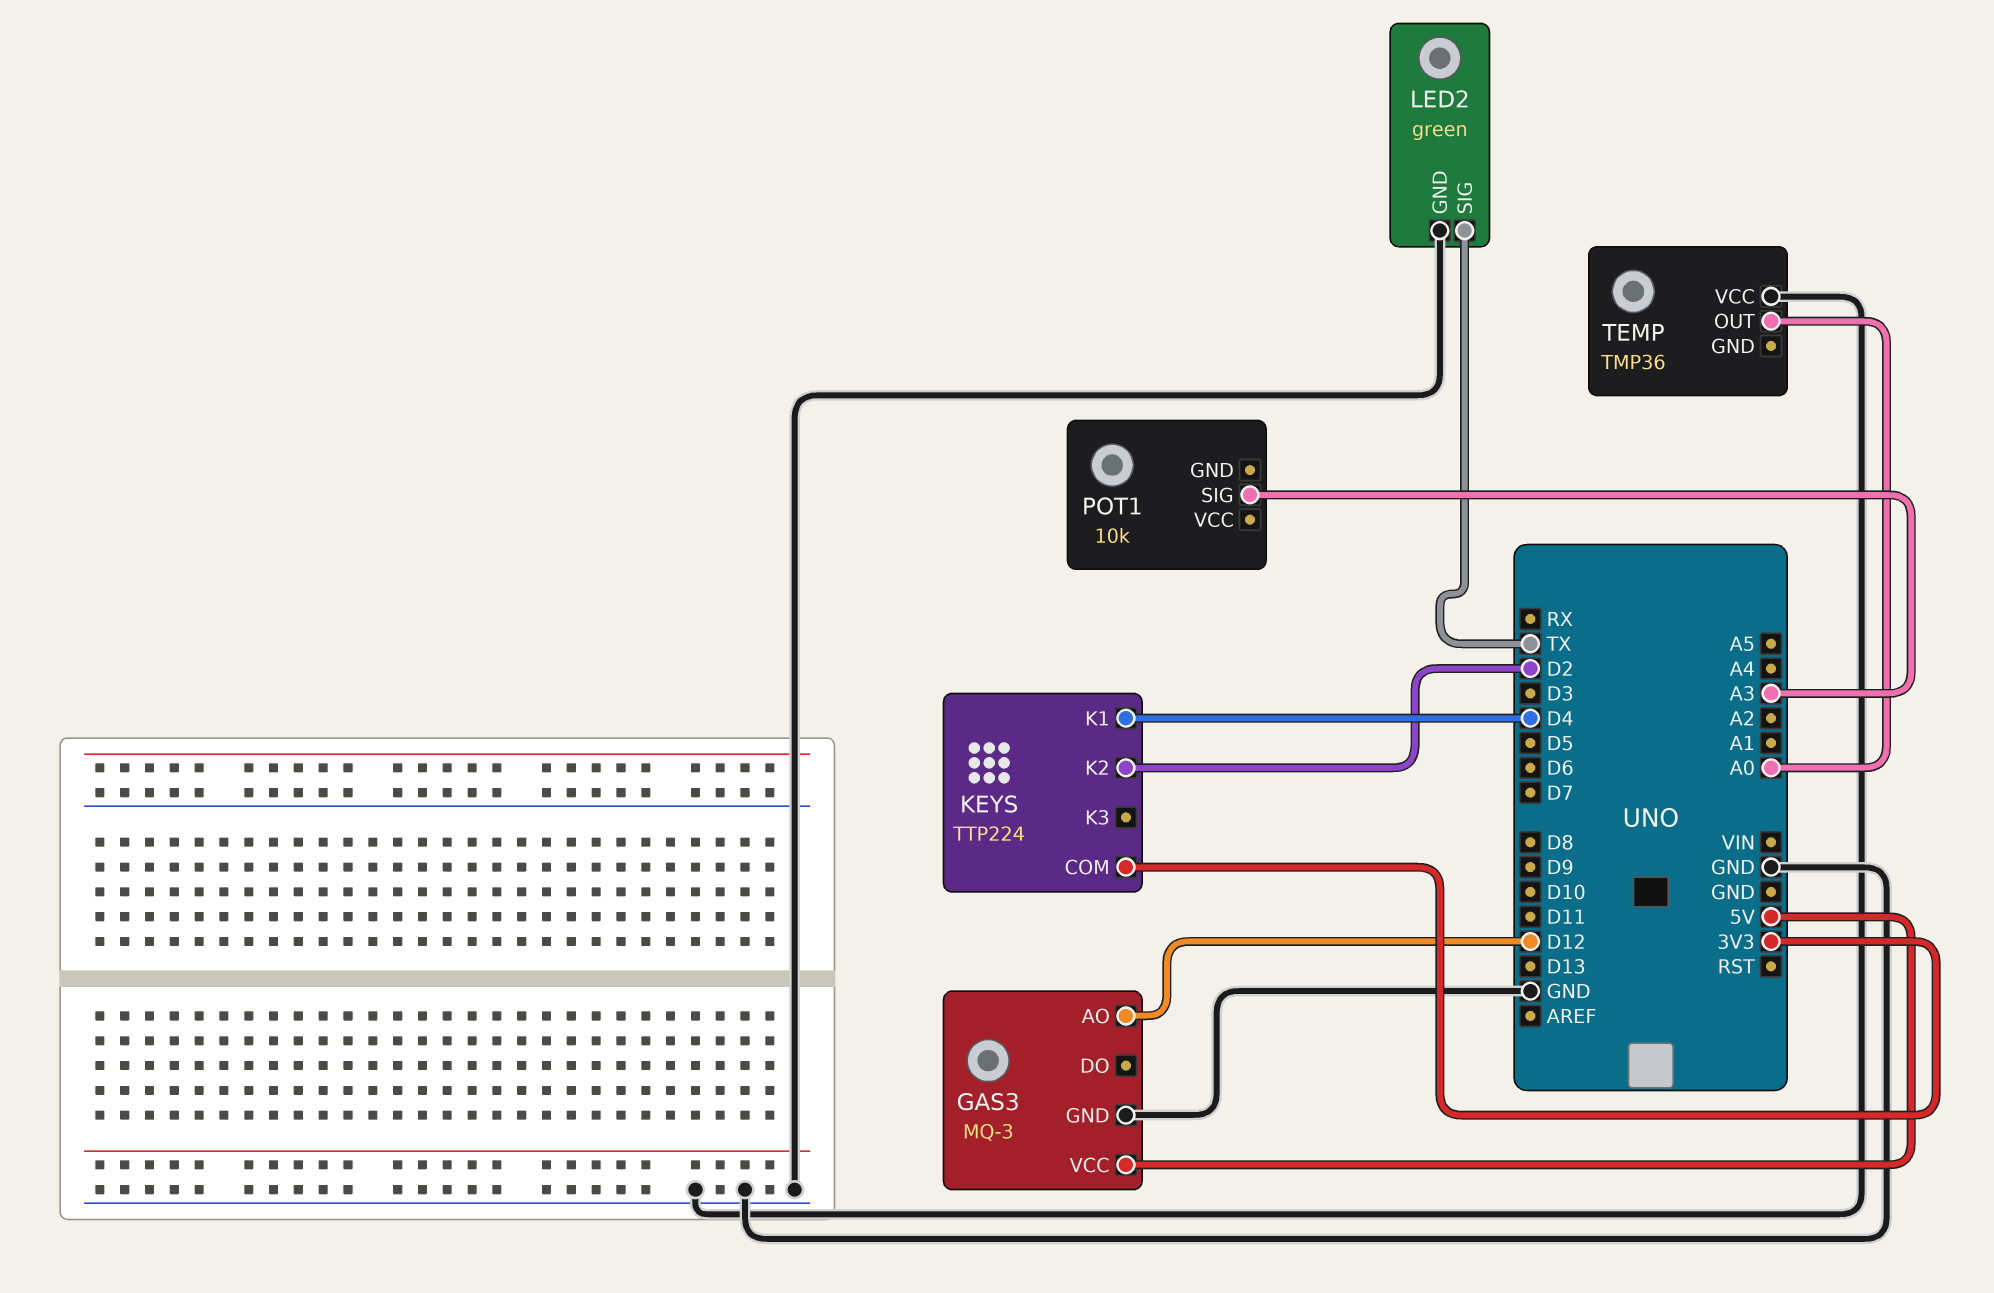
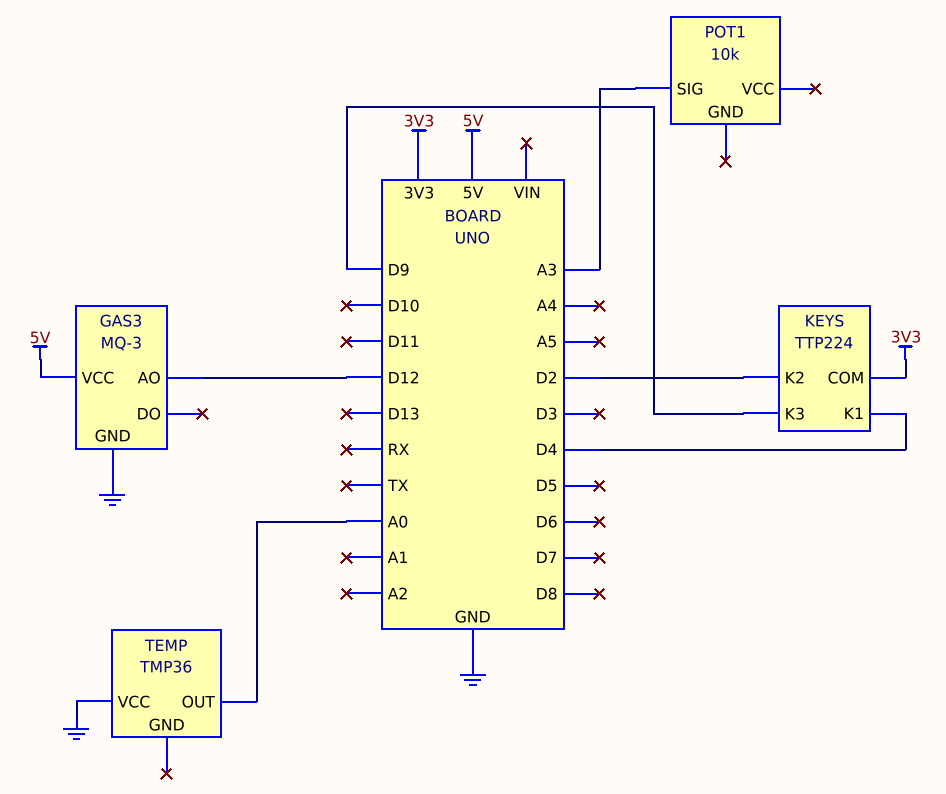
KEYS pin K3: none -> D9
LED2: green -> none
LED2 pin GND: GND -> none
LED2 pin SIG: TX -> none

